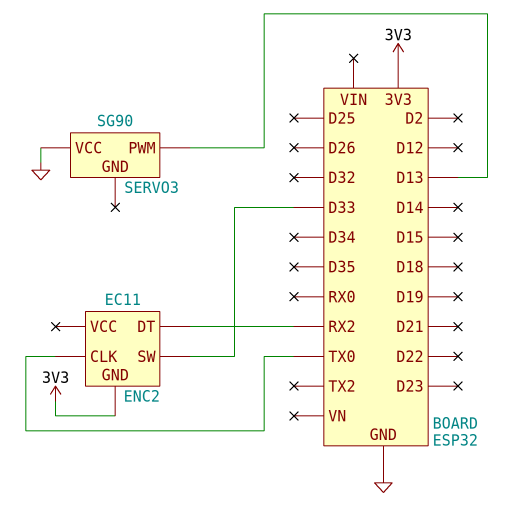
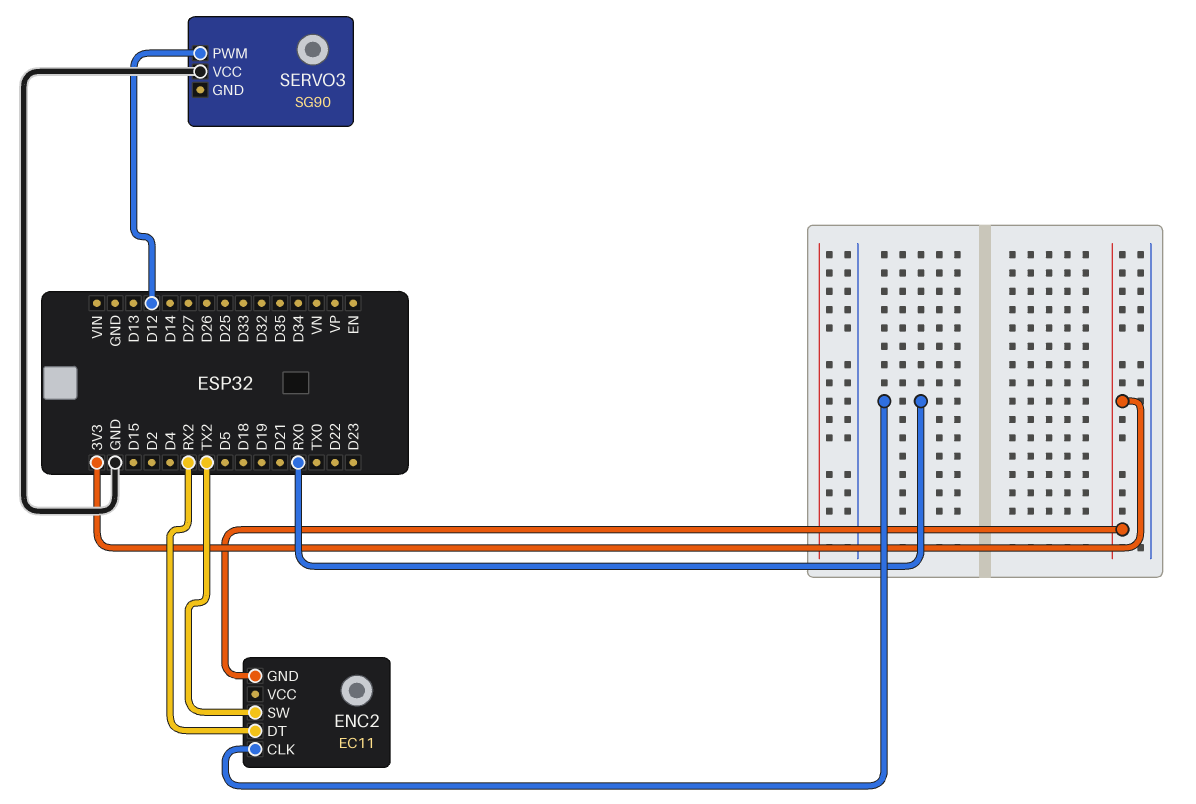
ENC2 pin CLK: TX0 -> RX0
ENC2 pin SW: D33 -> TX2
SERVO3 pin PWM: D13 -> D12

